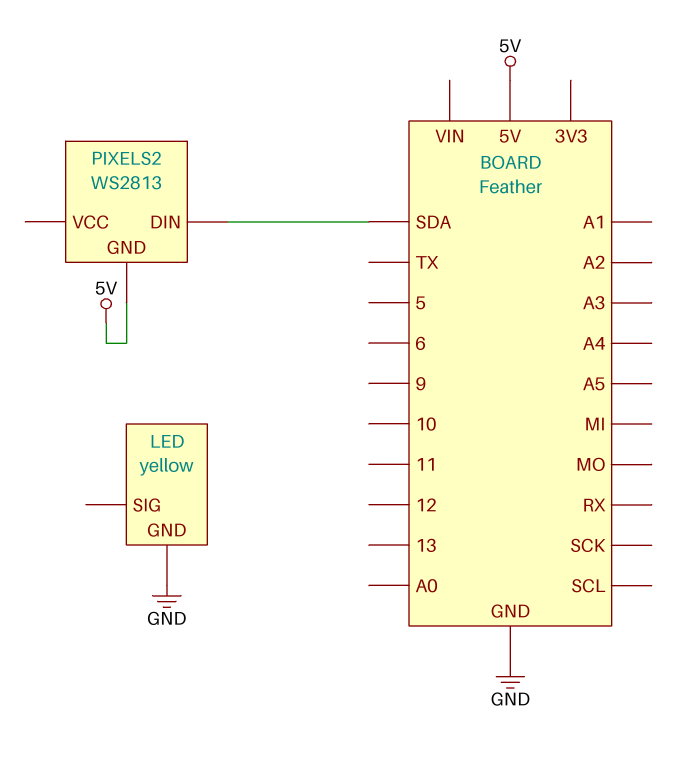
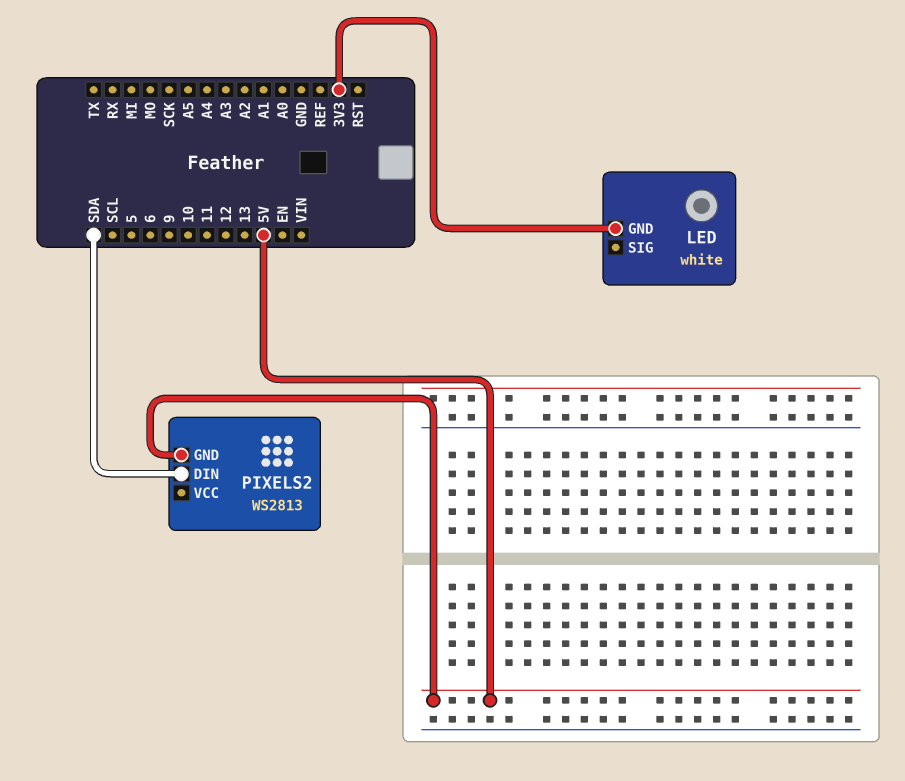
LED: yellow -> white
LED pin GND: GND -> 3V3

